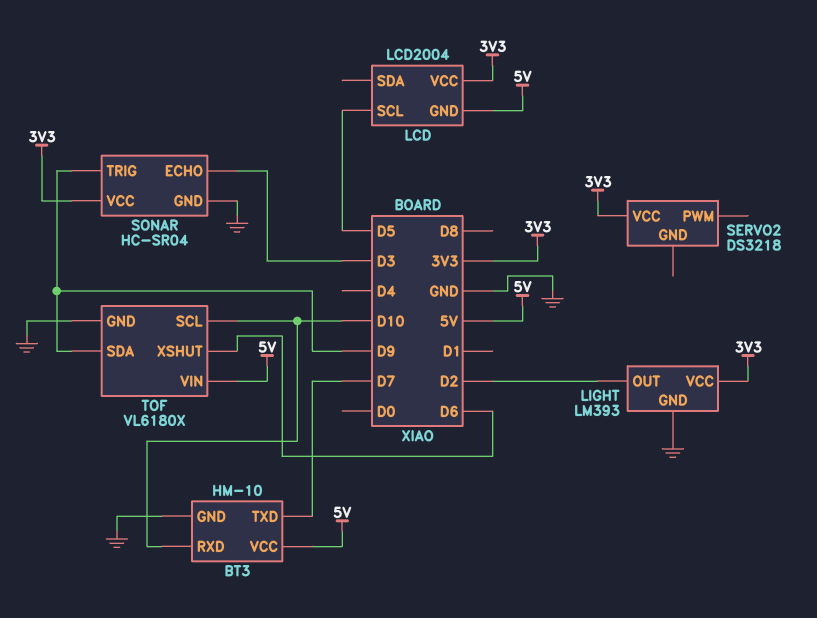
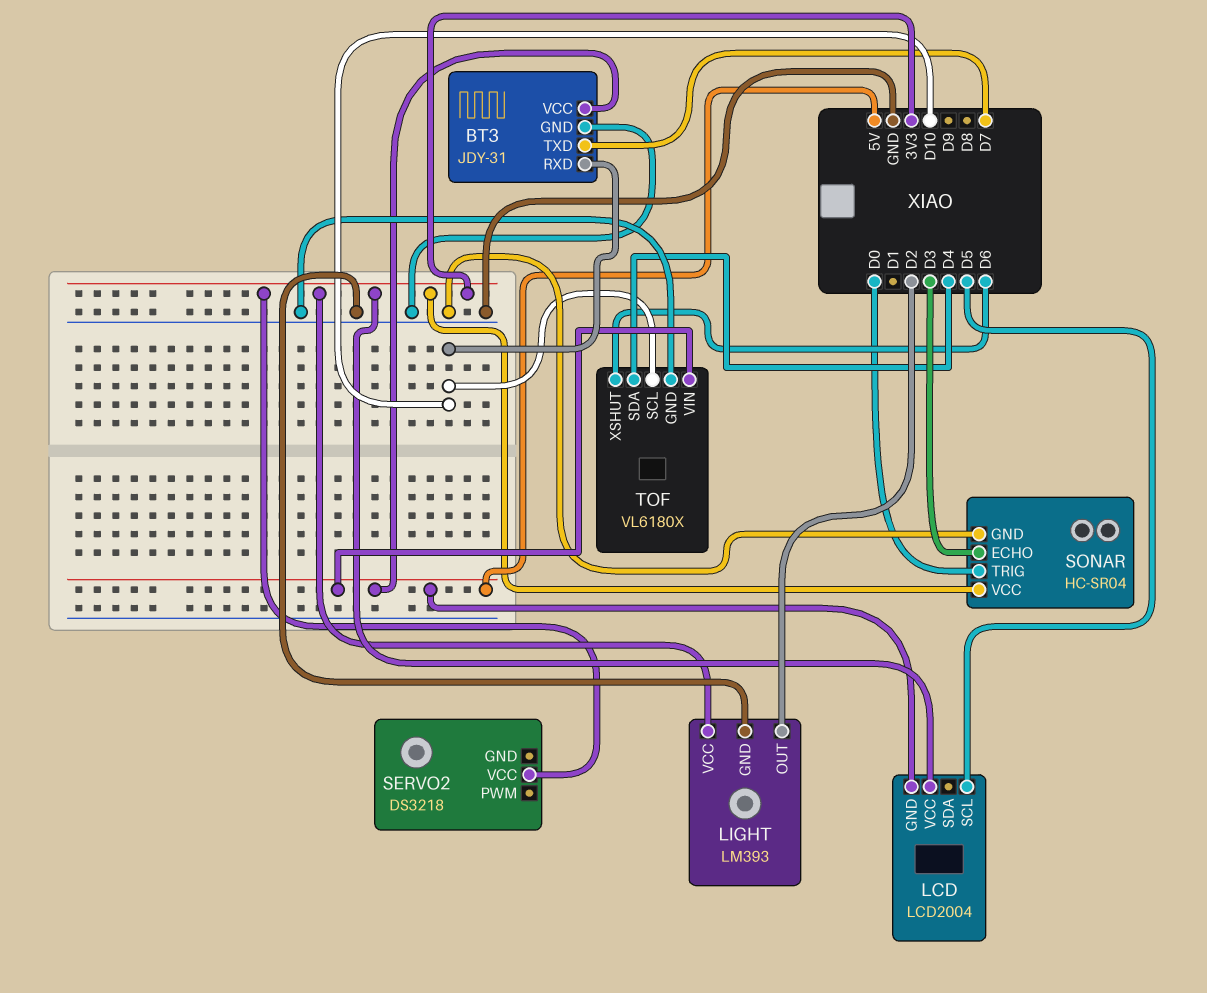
BT3: HM-10 -> JDY-31
SONAR pin TRIG: D9 -> D0
TOF pin SDA: D9 -> D4

